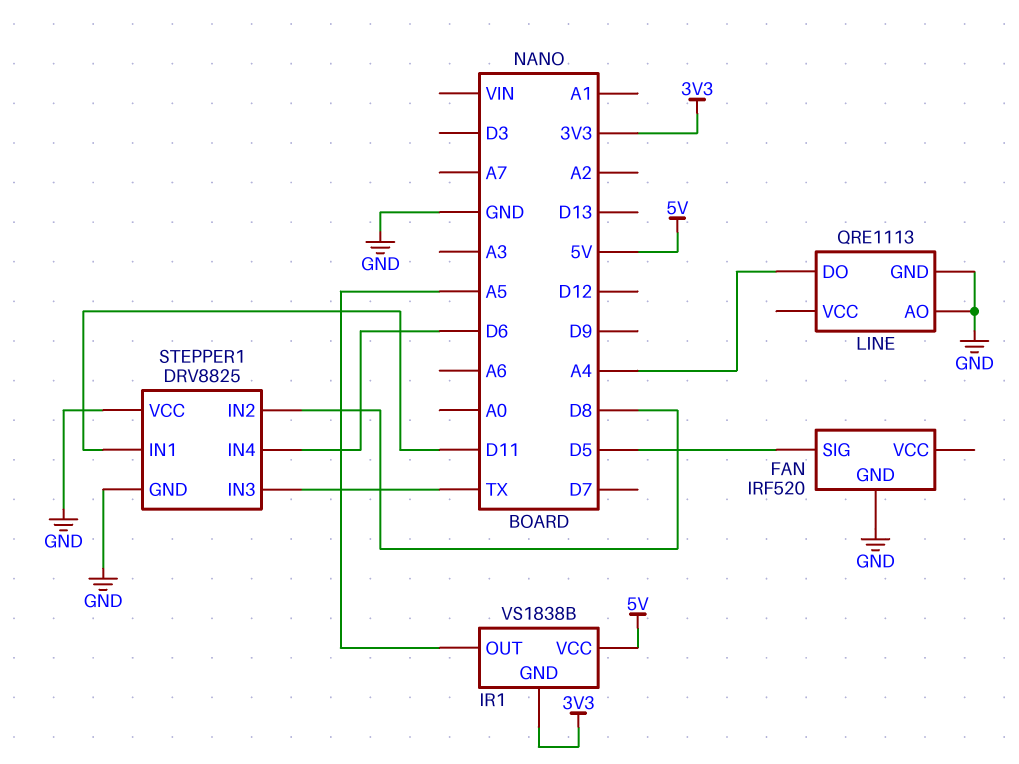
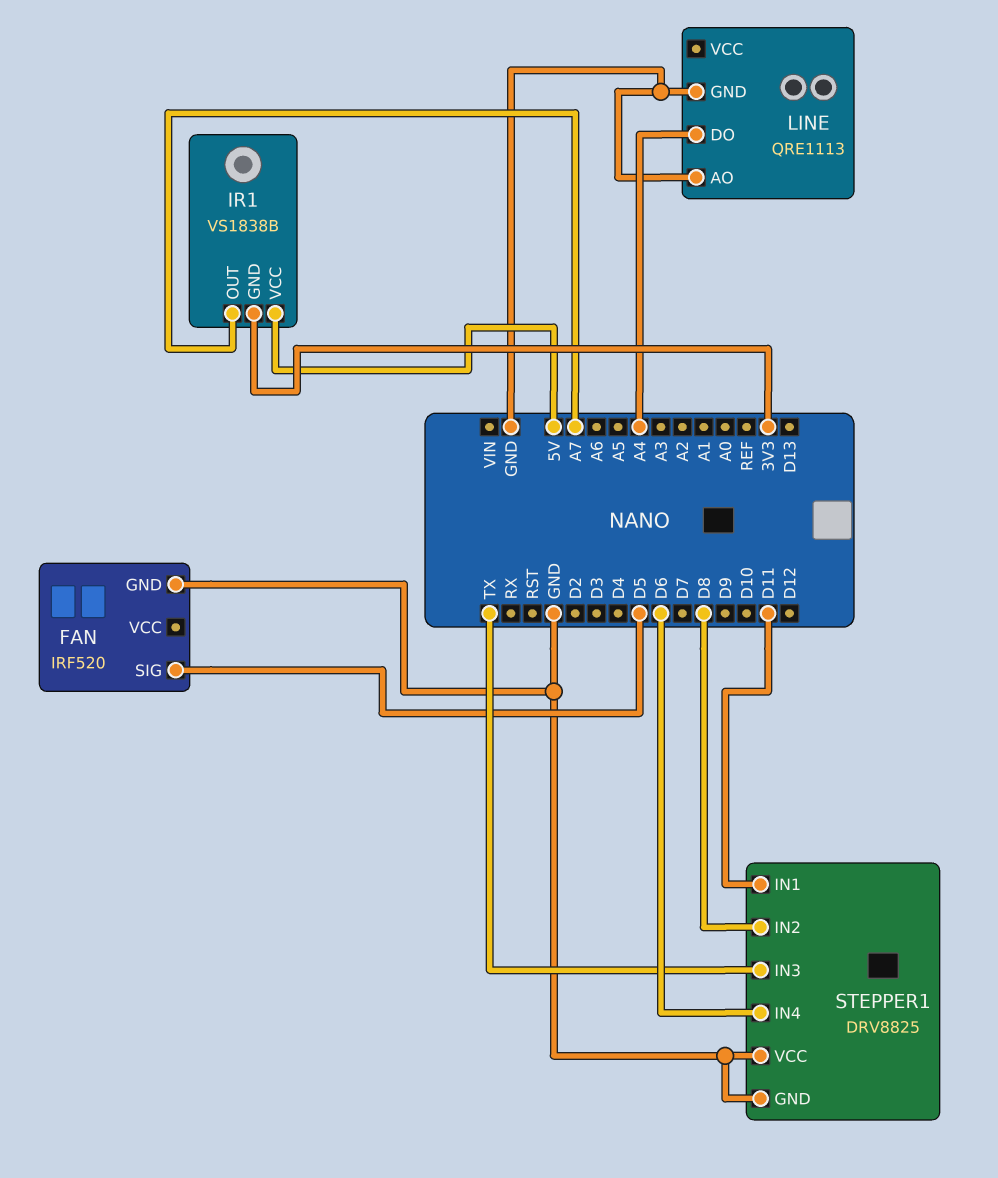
IR1 pin OUT: A5 -> A7

